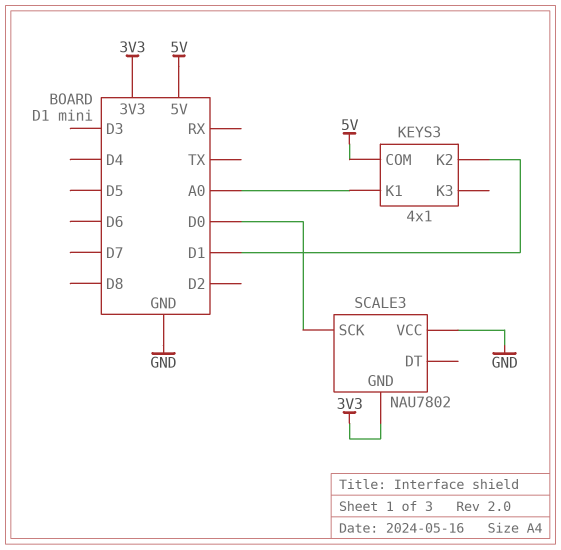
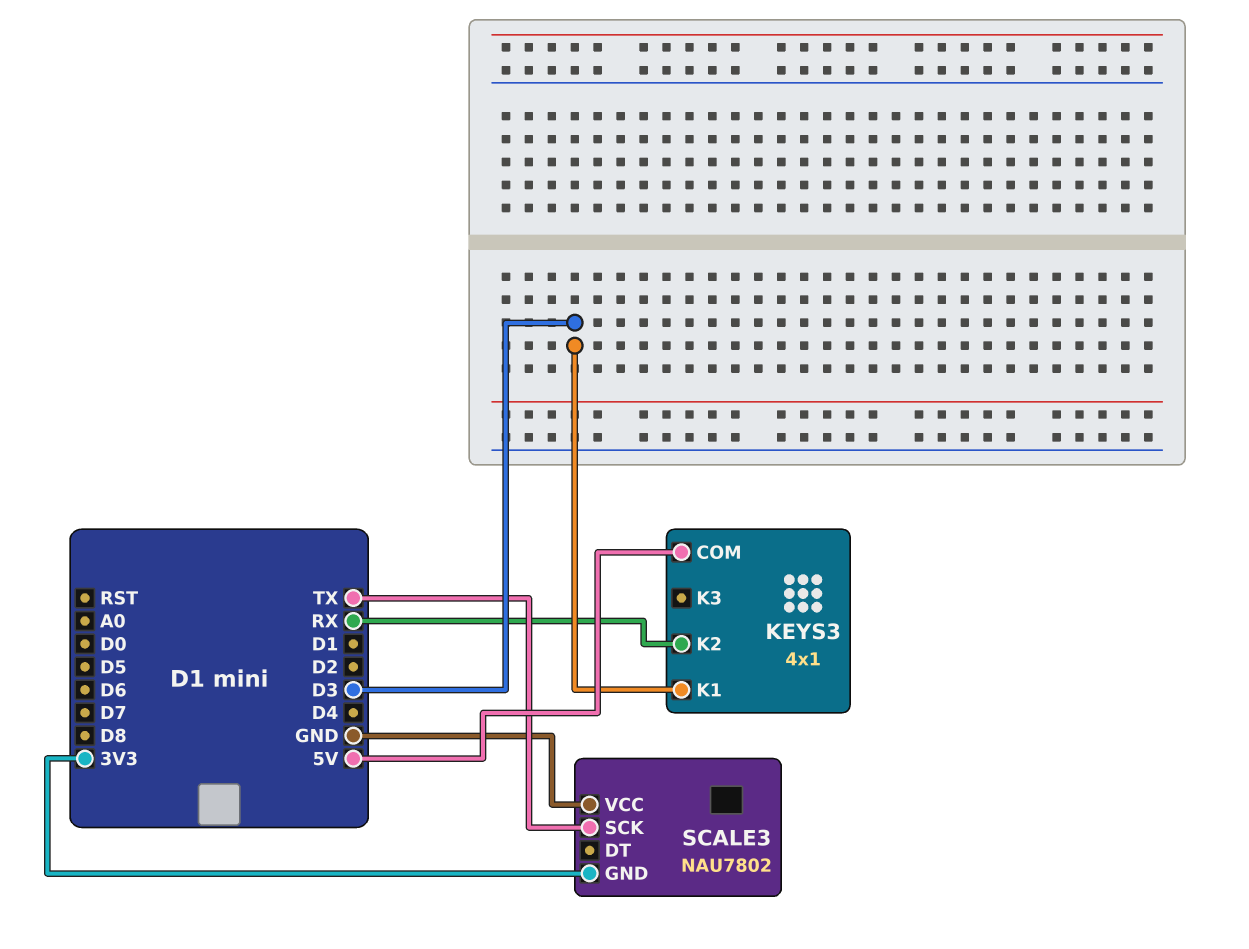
KEYS3 pin K1: A0 -> D3
KEYS3 pin K2: D1 -> RX
SCALE3 pin SCK: D0 -> TX

